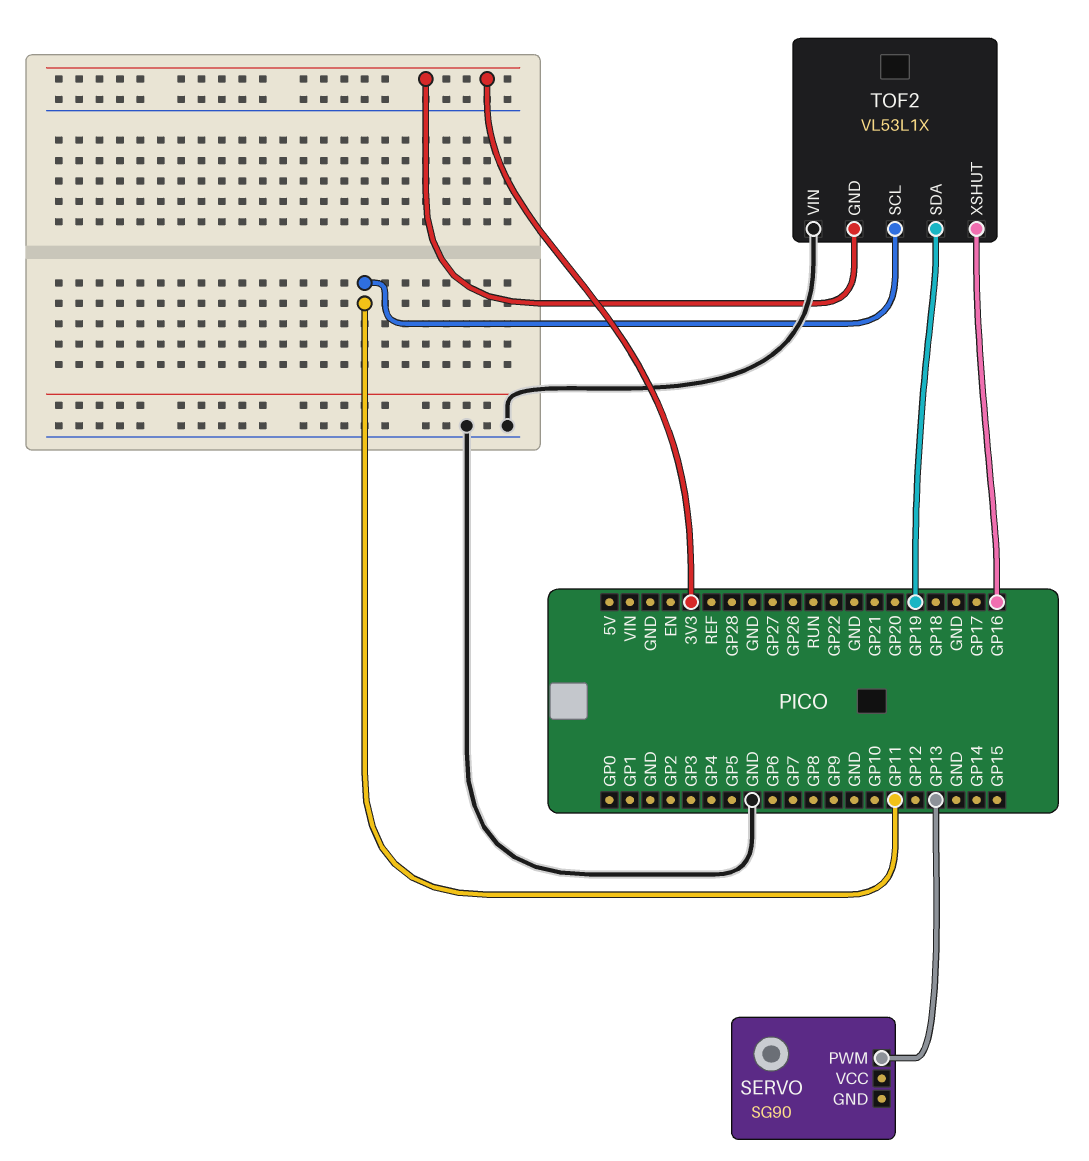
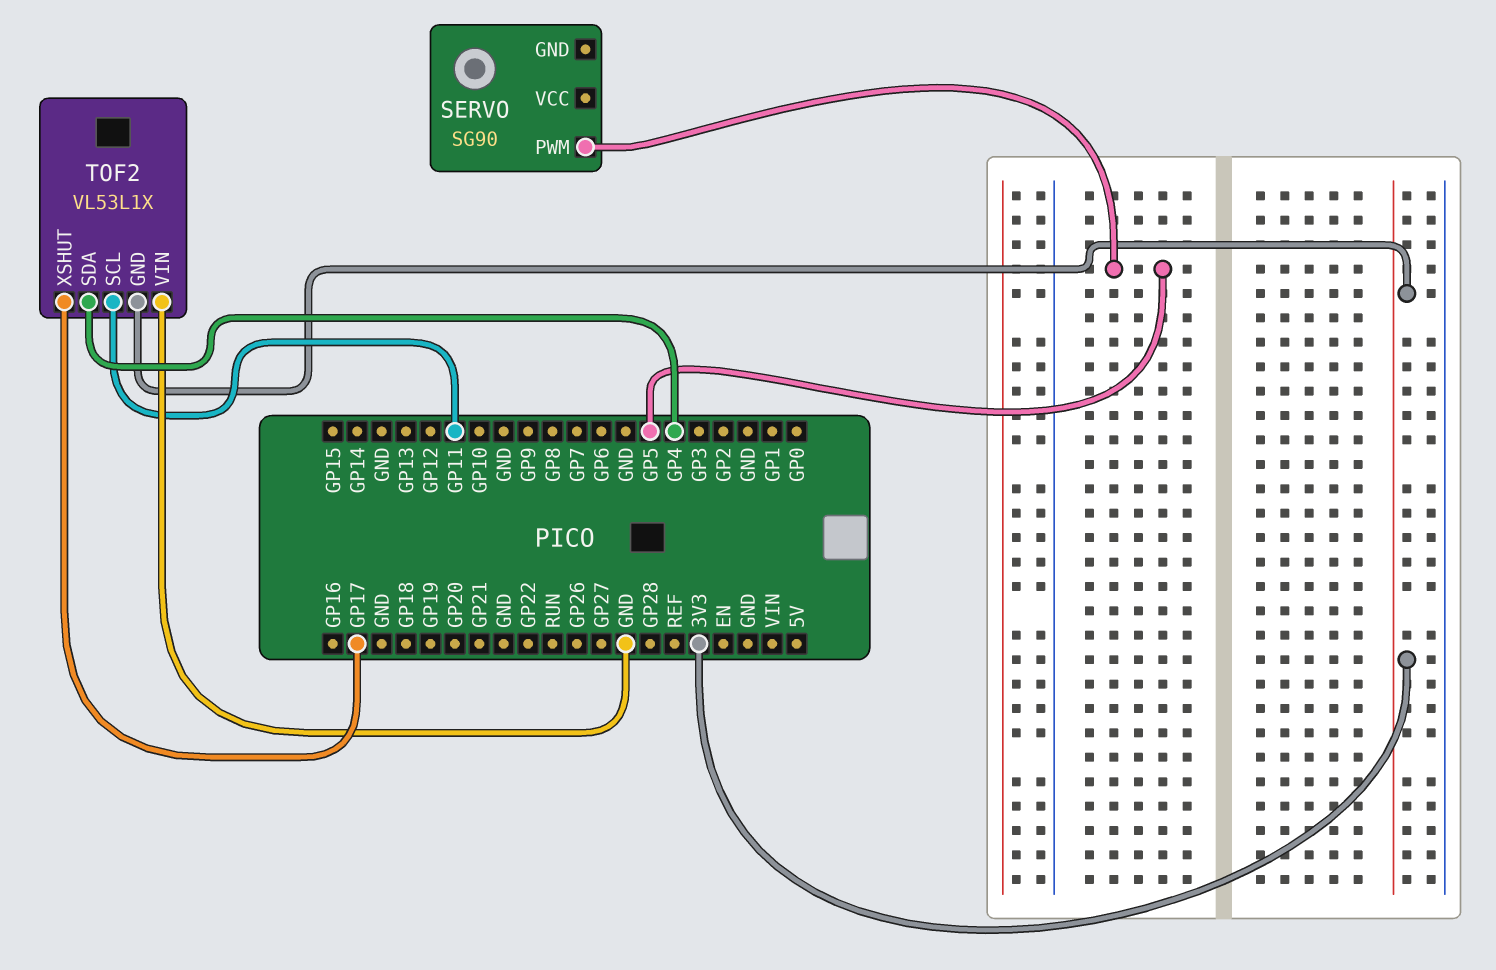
SERVO pin PWM: GP13 -> GP5
TOF2 pin SDA: GP19 -> GP4
TOF2 pin XSHUT: GP16 -> GP17

